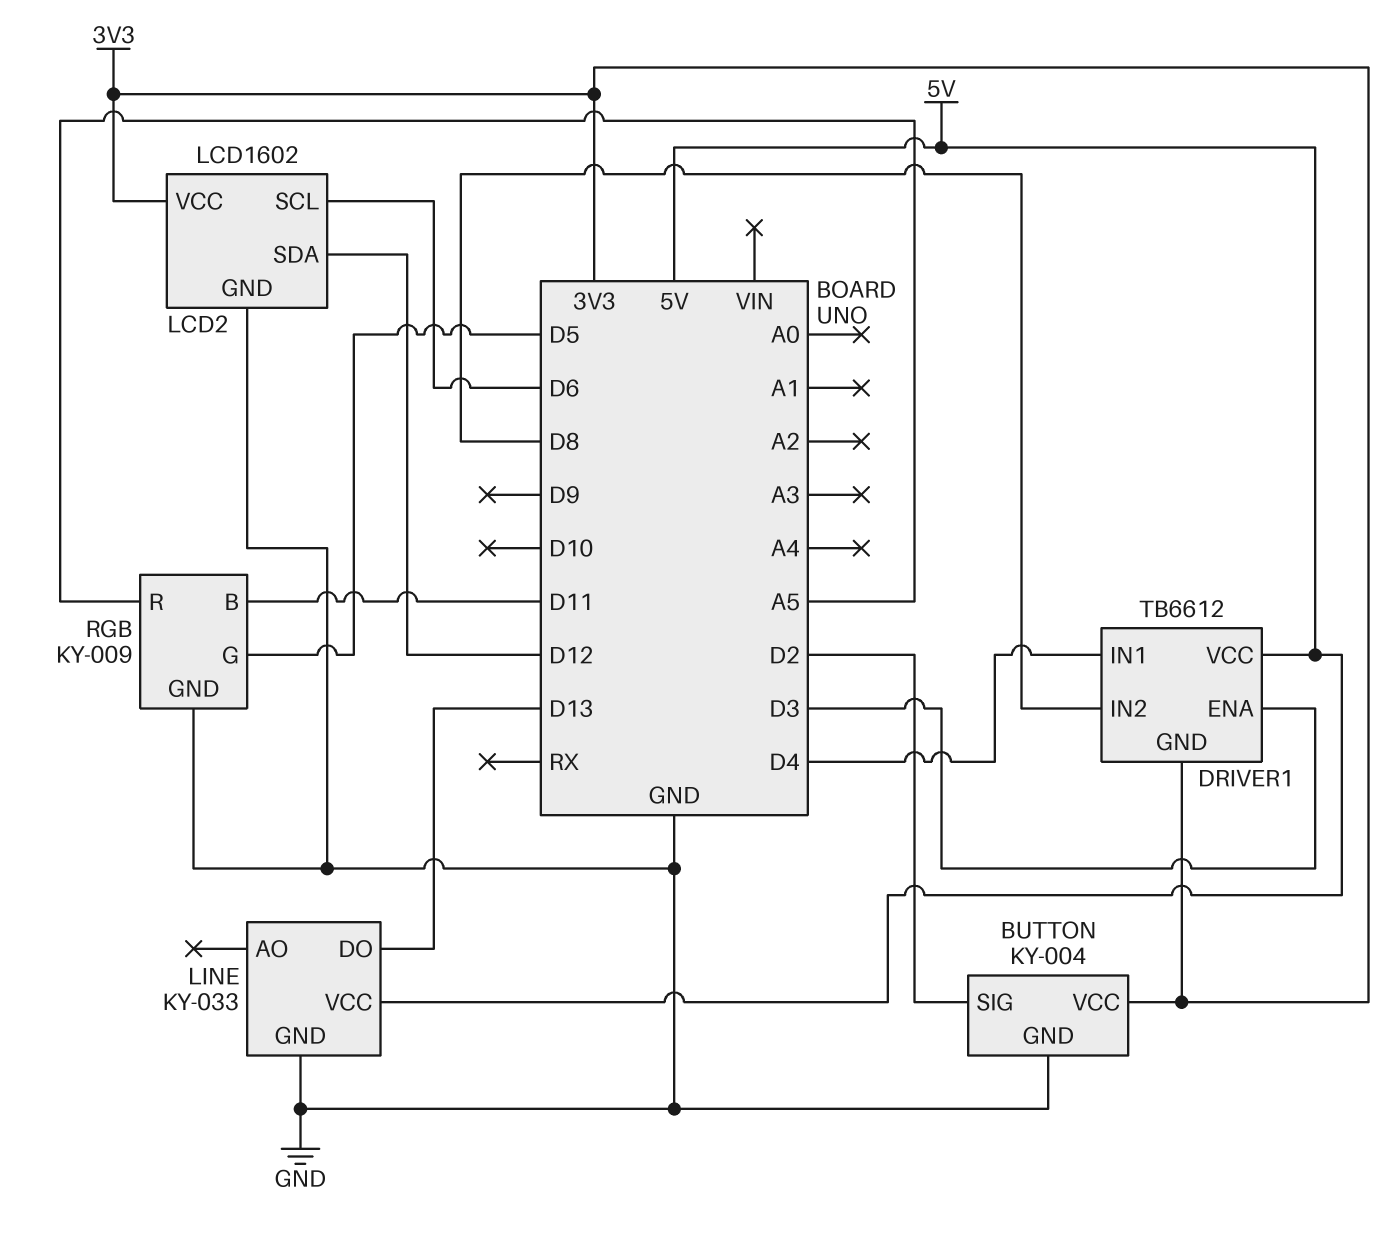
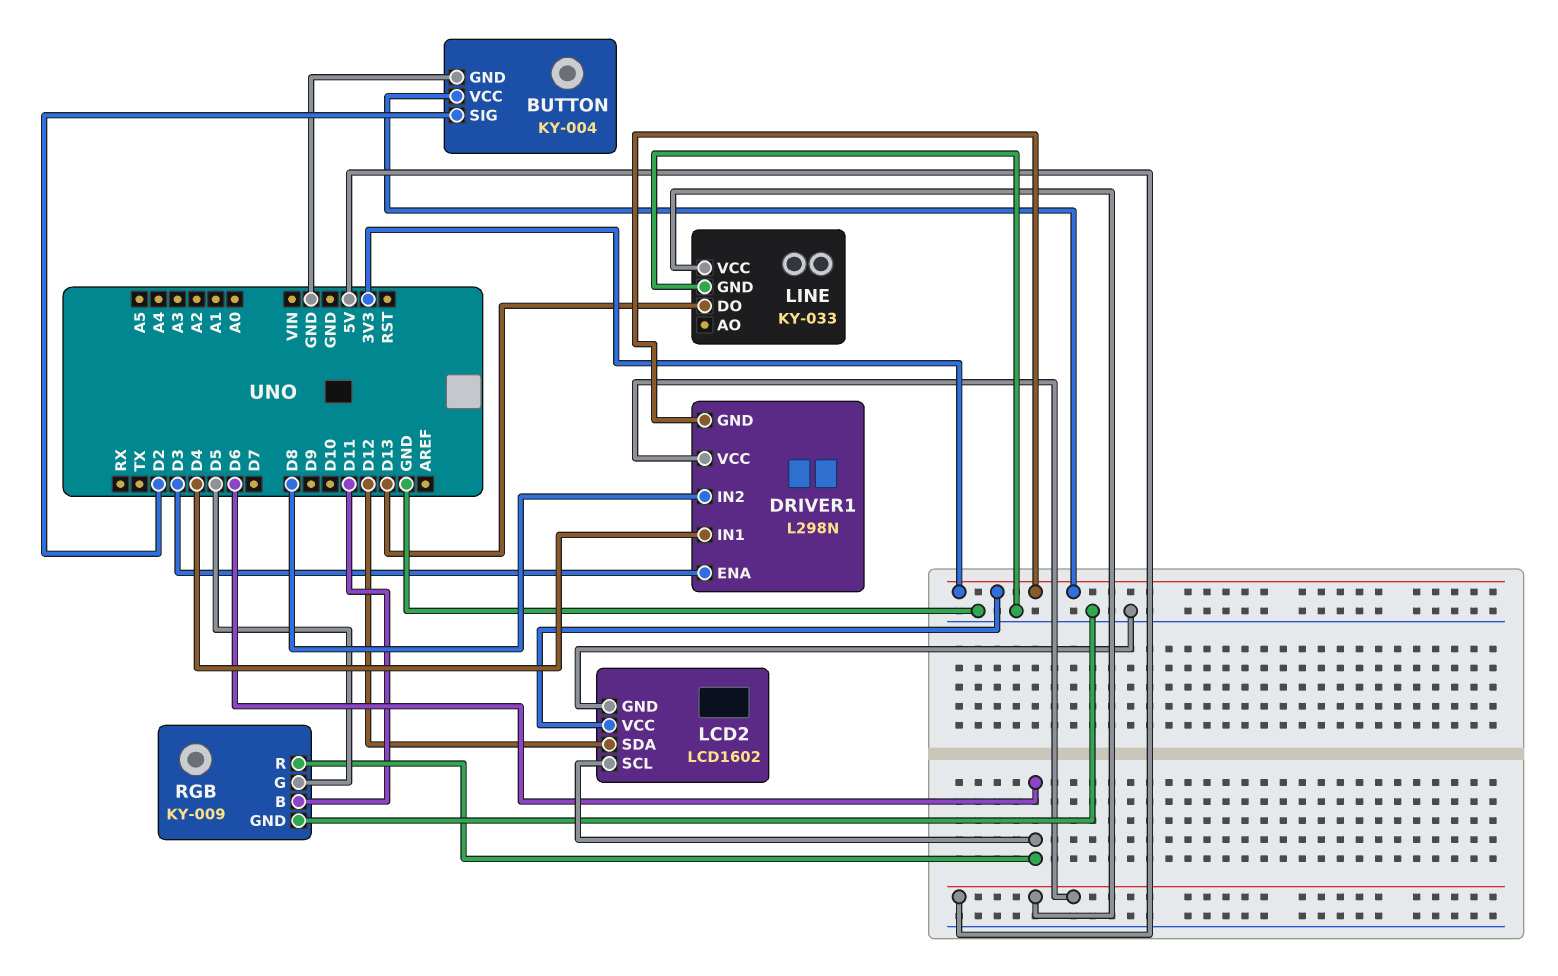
DRIVER1: TB6612 -> L298N
RGB pin R: A5 -> D6

